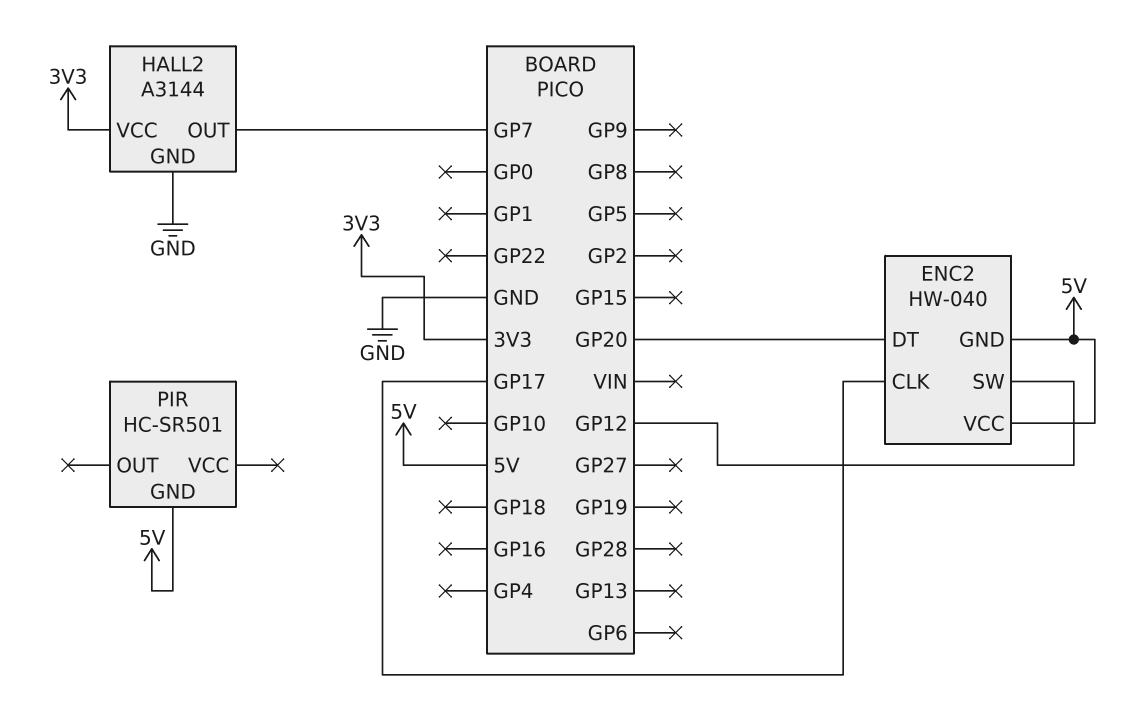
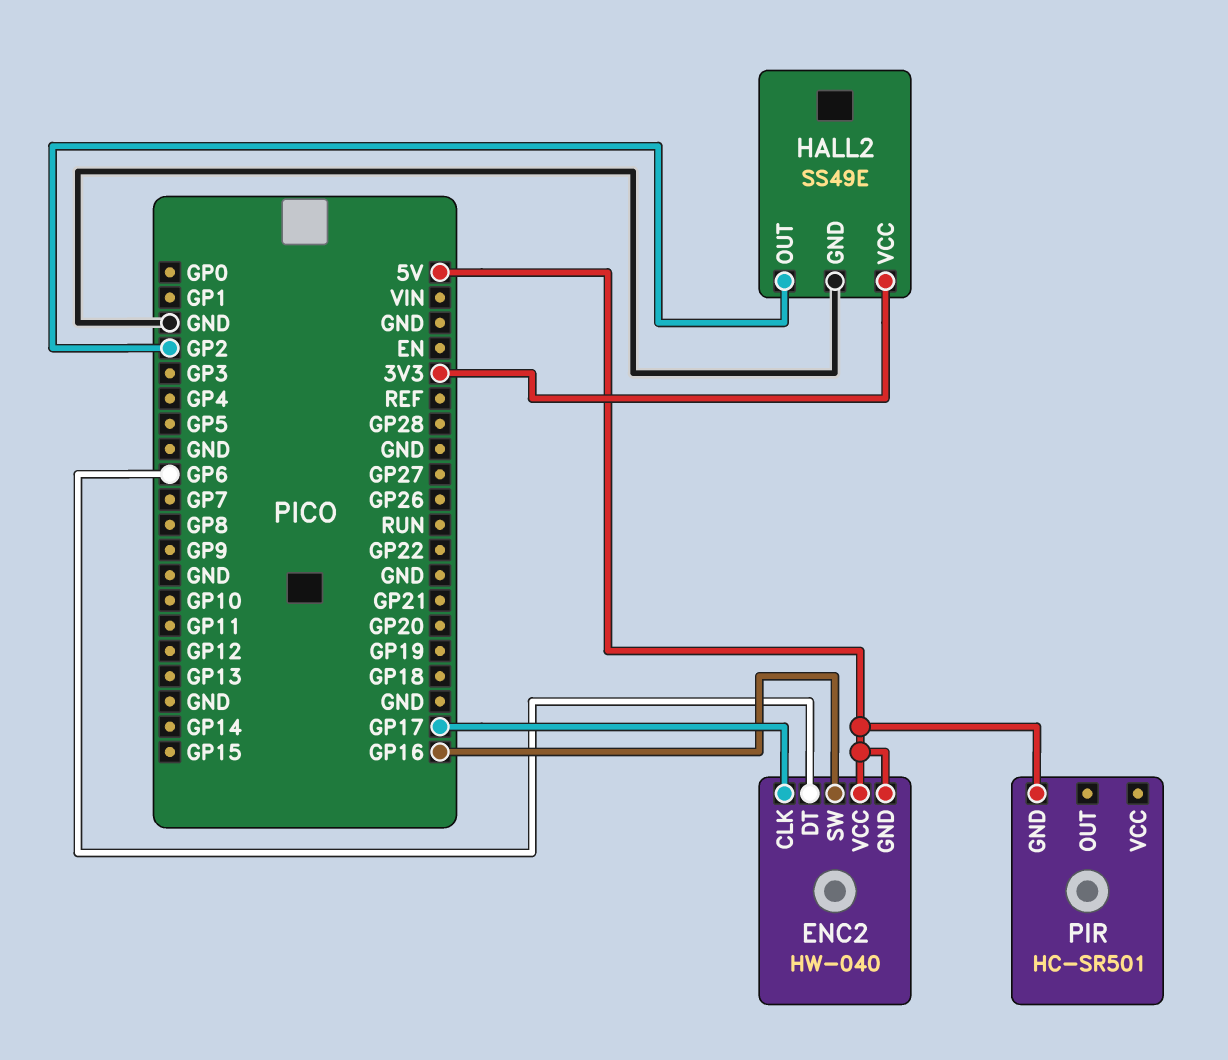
ENC2 pin DT: GP20 -> GP6
ENC2 pin SW: GP12 -> GP16
HALL2: A3144 -> SS49E
HALL2 pin OUT: GP7 -> GP2

